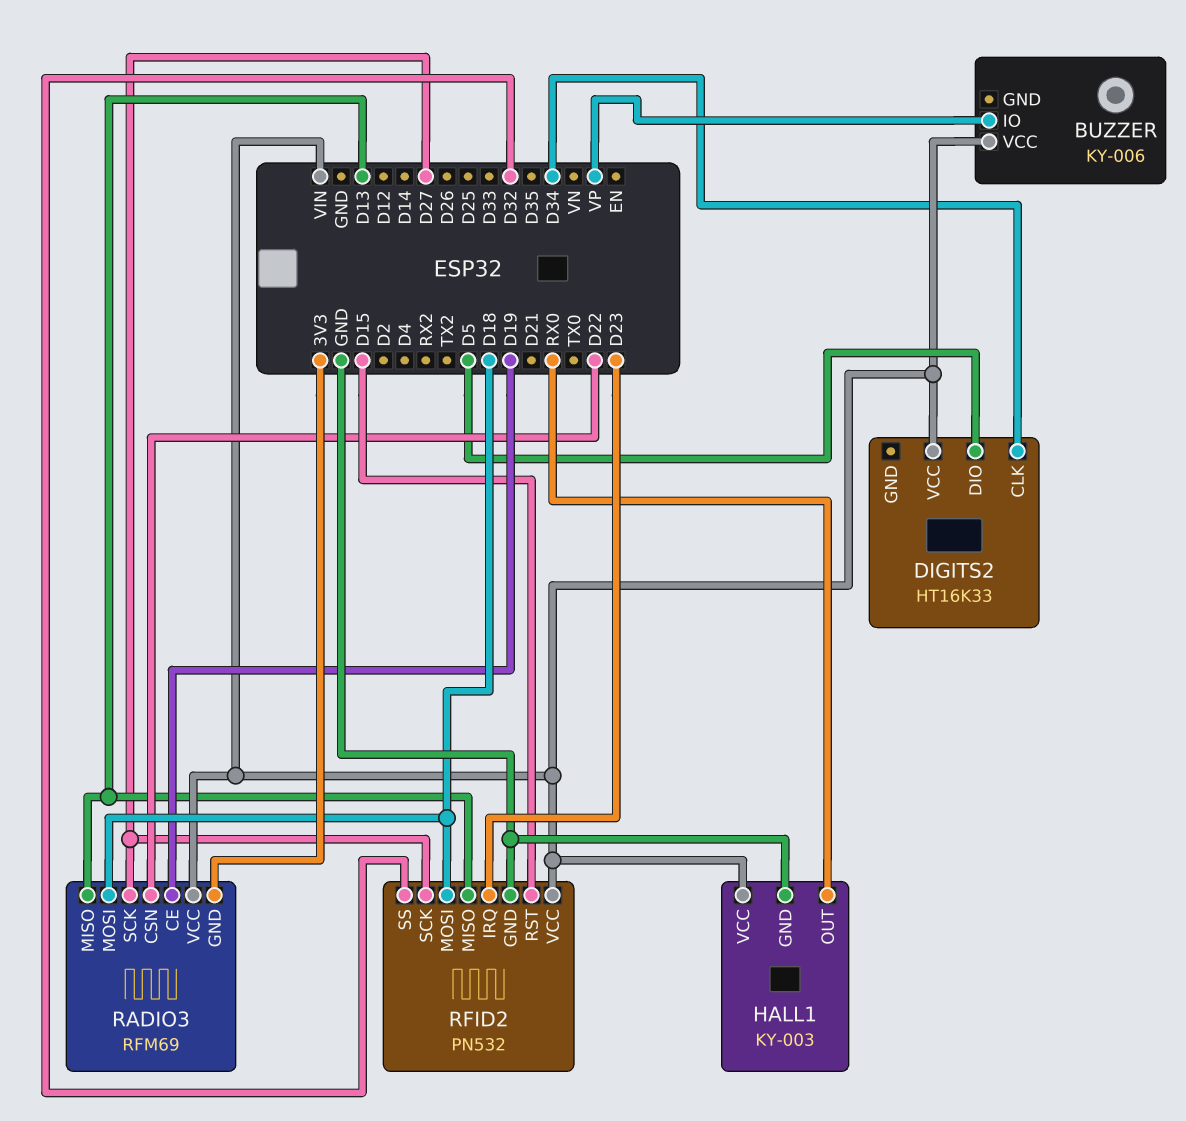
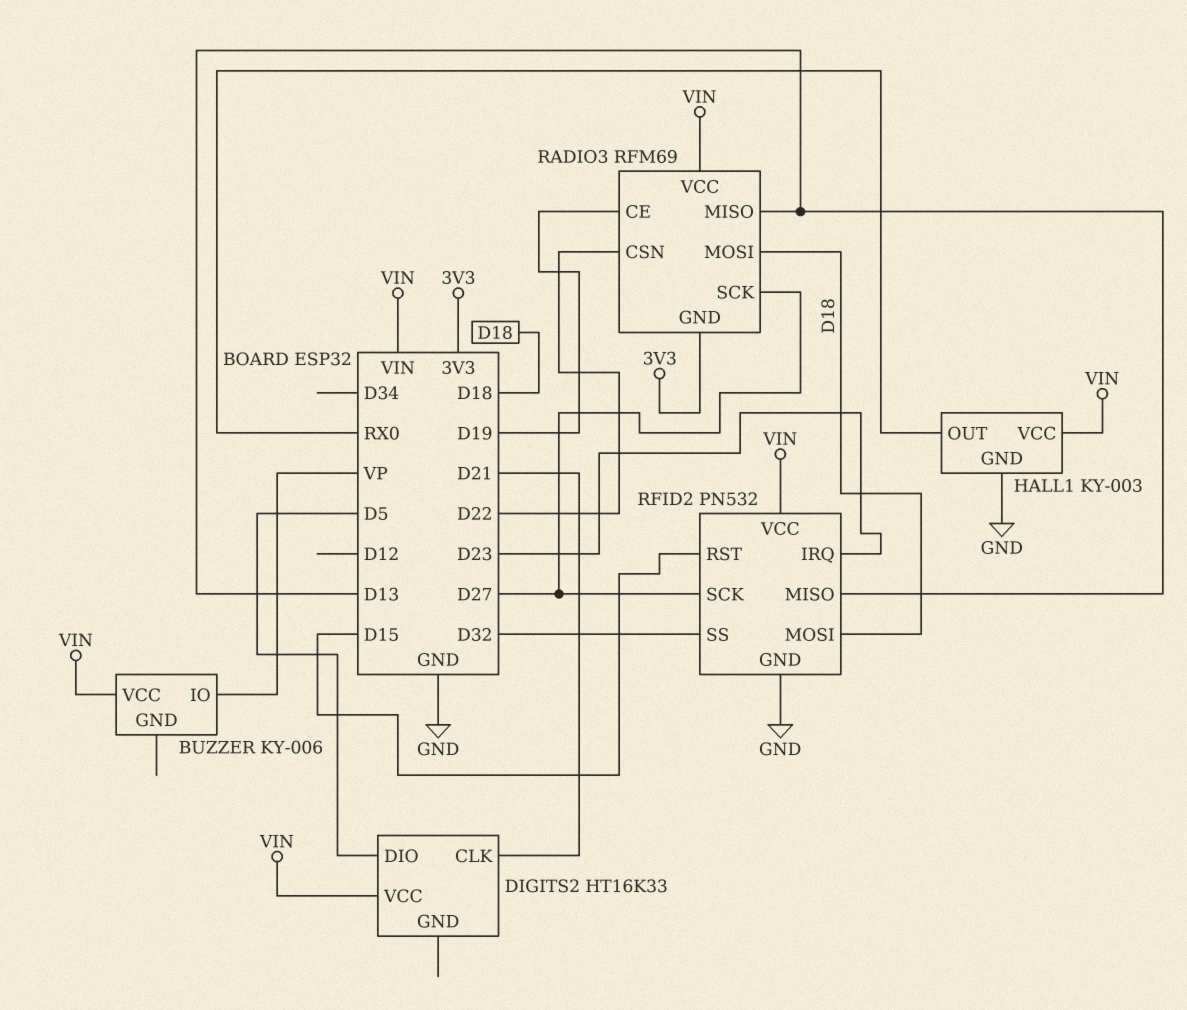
DIGITS2 pin CLK: D34 -> D21

